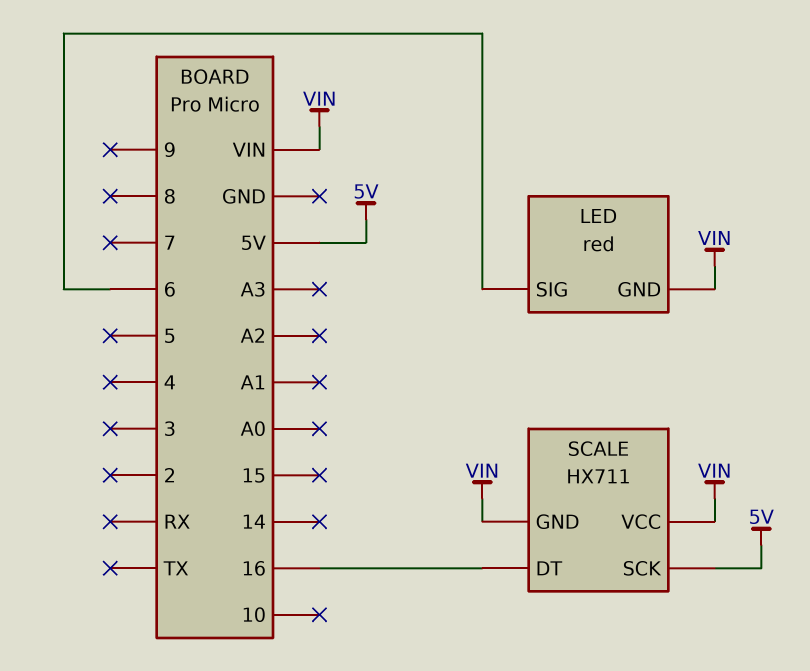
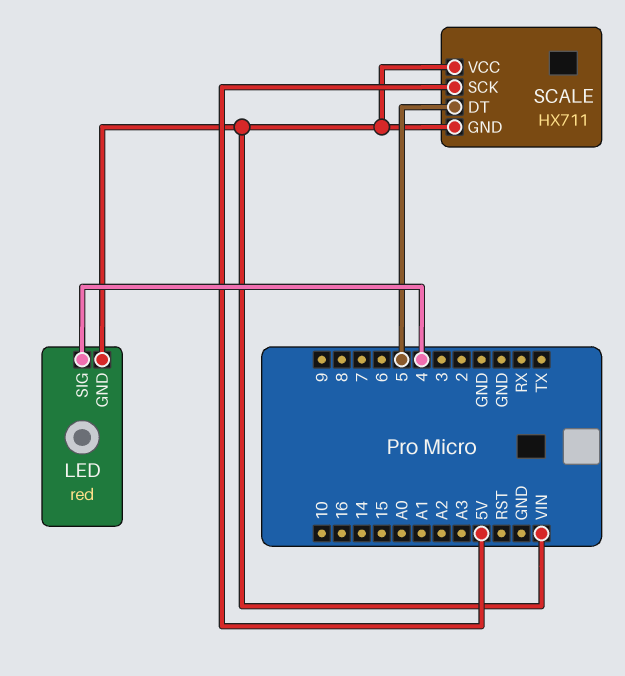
LED pin SIG: 6 -> 4
SCALE pin DT: 16 -> 5

